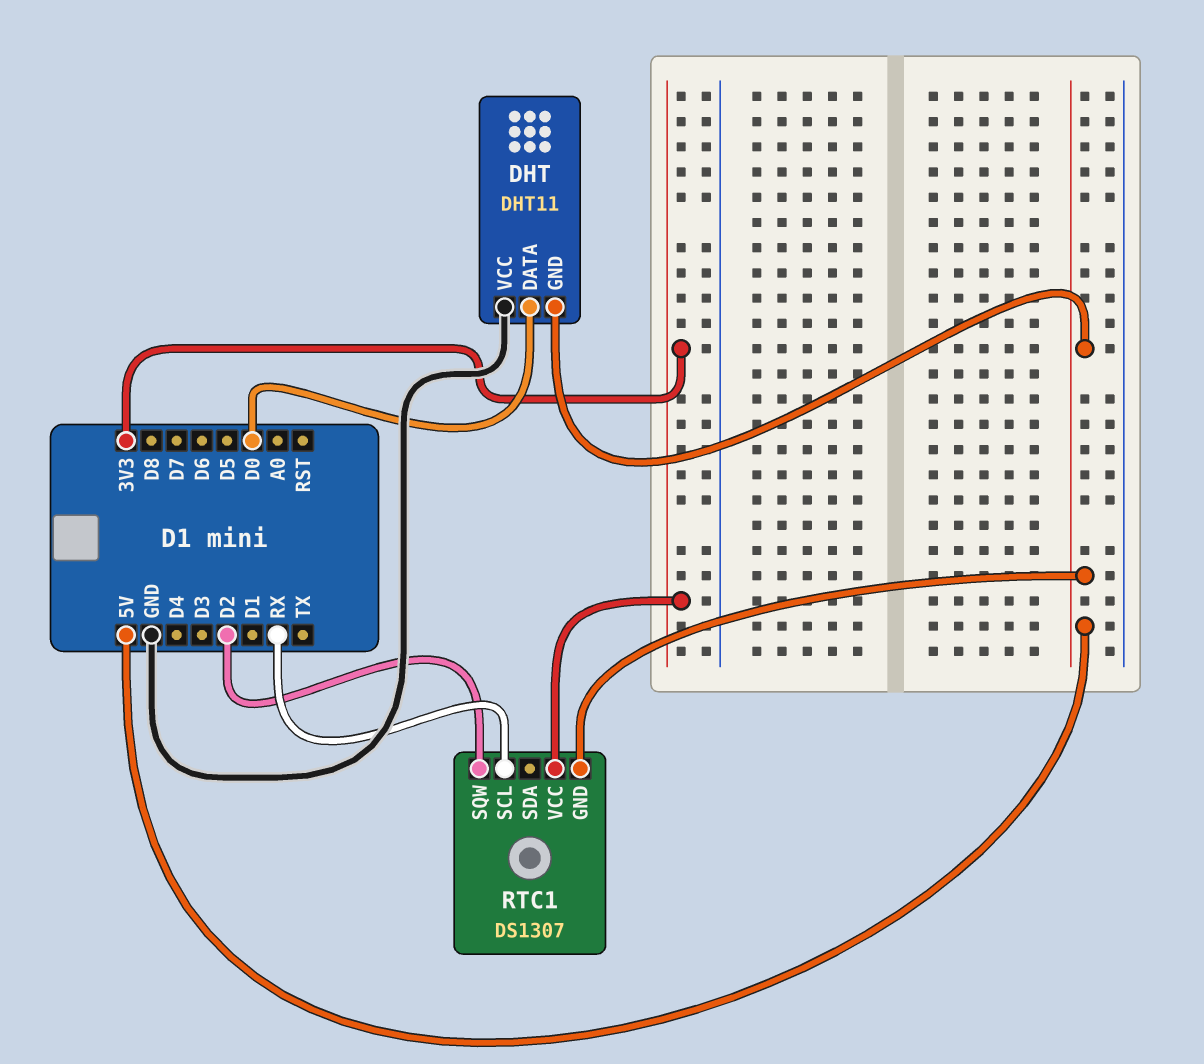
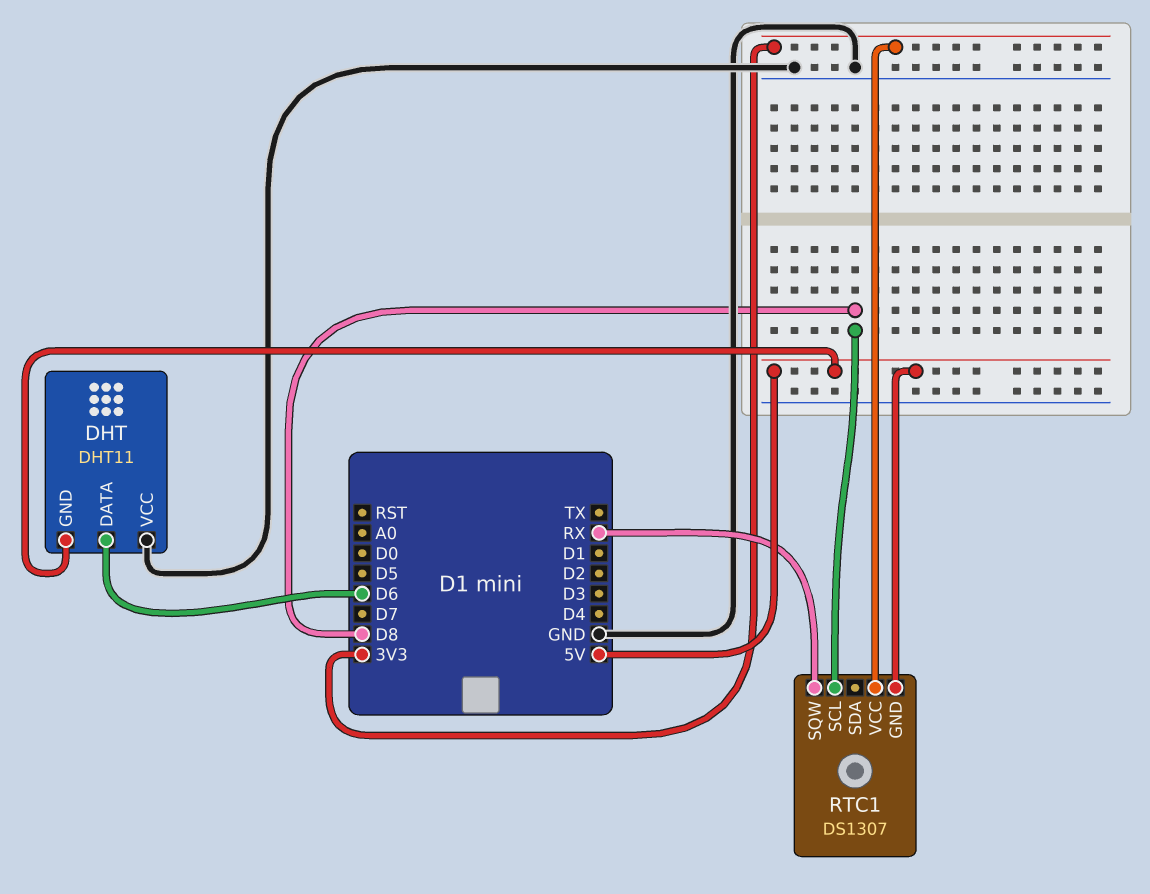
DHT pin DATA: D0 -> D6
RTC1 pin SCL: RX -> D8
RTC1 pin SQW: D2 -> RX

